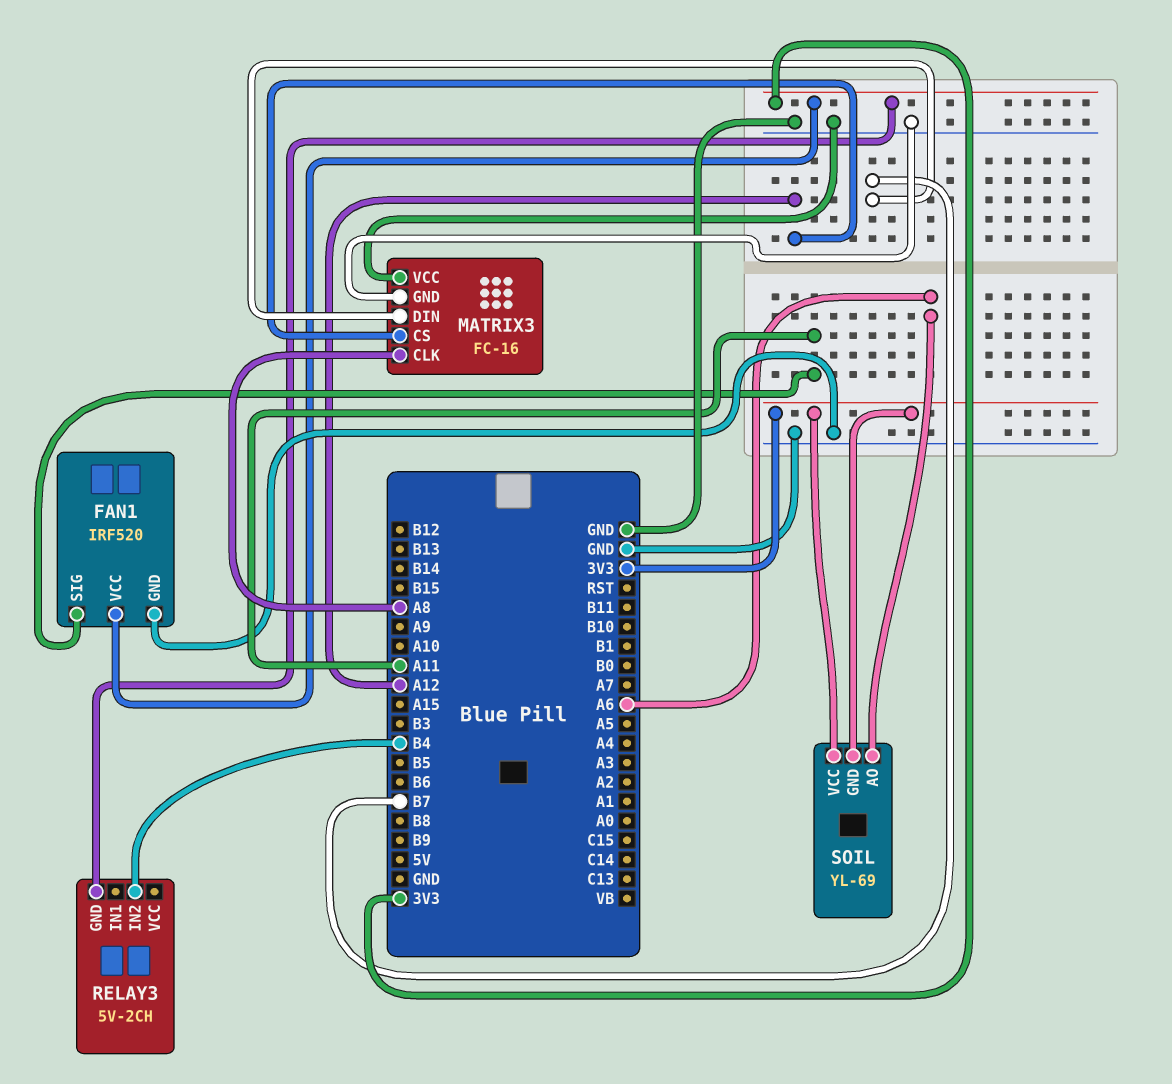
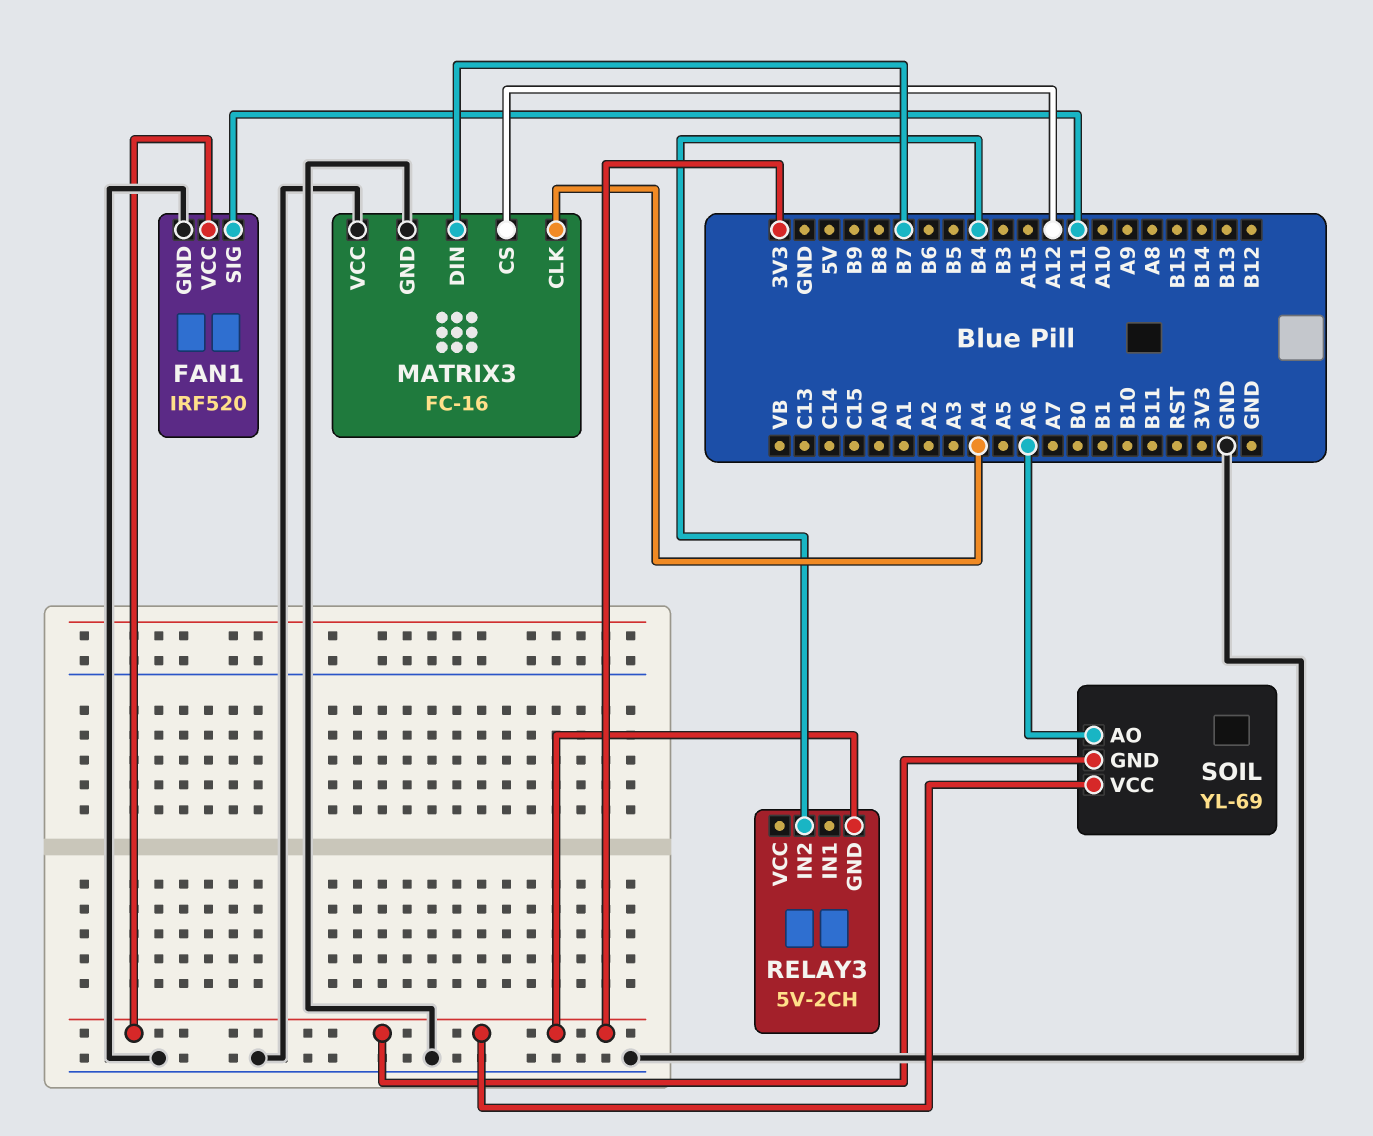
MATRIX3 pin CLK: A8 -> A4

